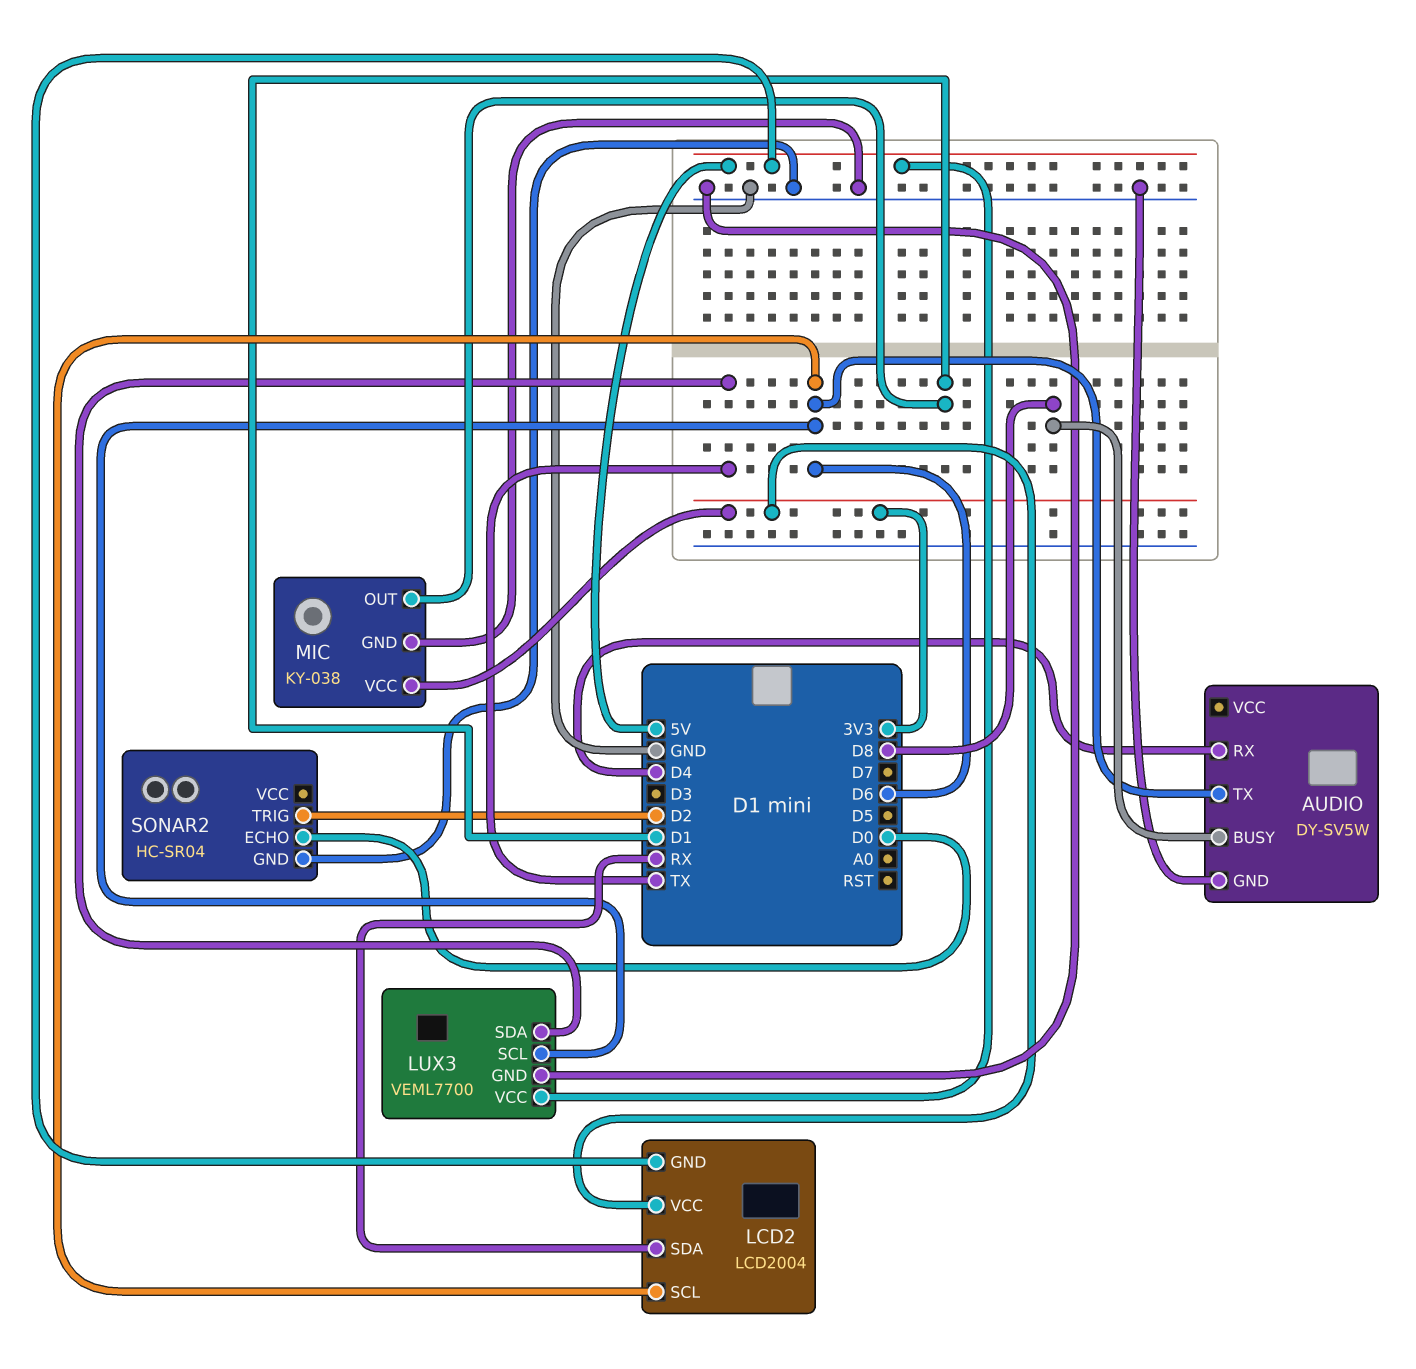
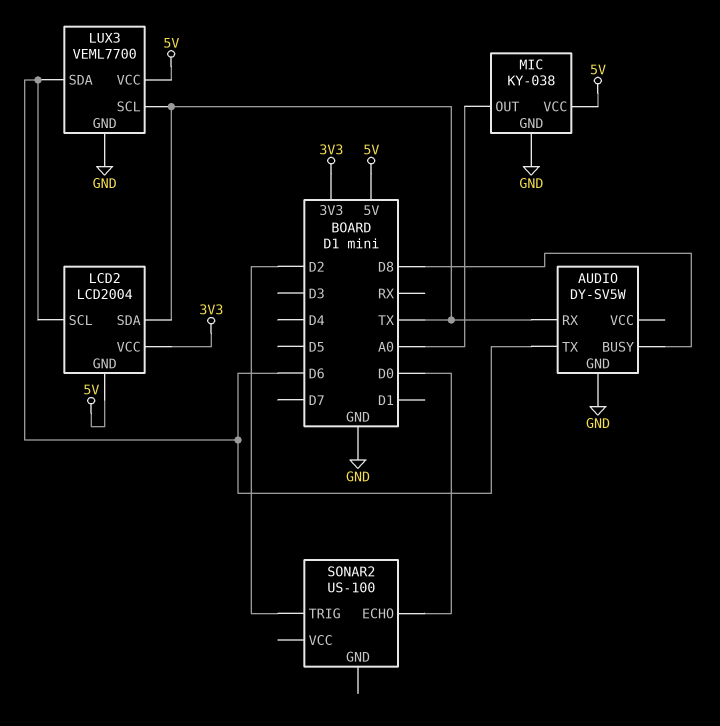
AUDIO pin RX: D4 -> TX
LCD2 pin SDA: RX -> TX
LUX3 pin SCL: D6 -> TX
LUX3 pin SDA: TX -> D6
MIC pin OUT: D1 -> A0
MIC pin VCC: 3V3 -> 5V
SONAR2: HC-SR04 -> US-100
SONAR2 pin GND: GND -> none

